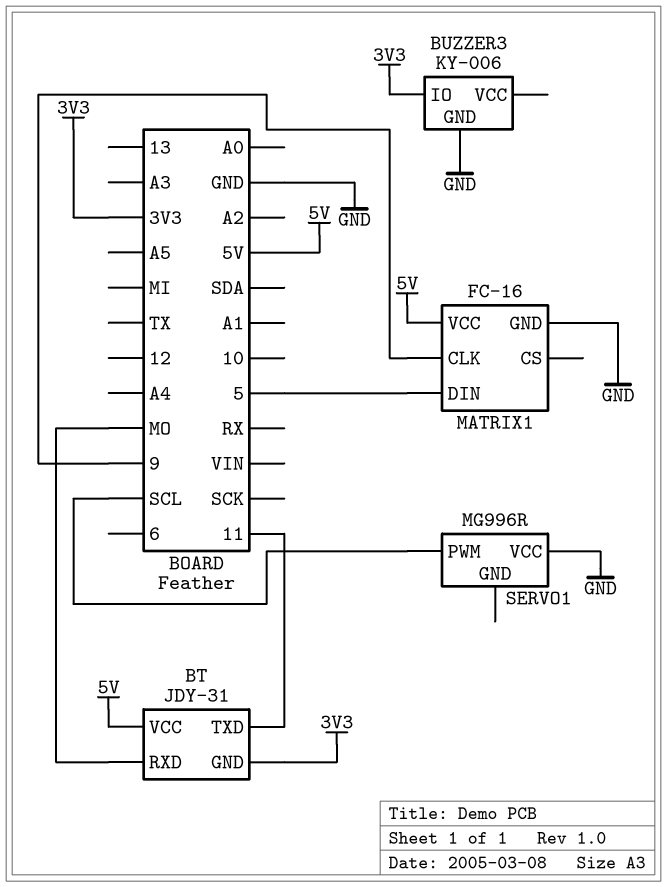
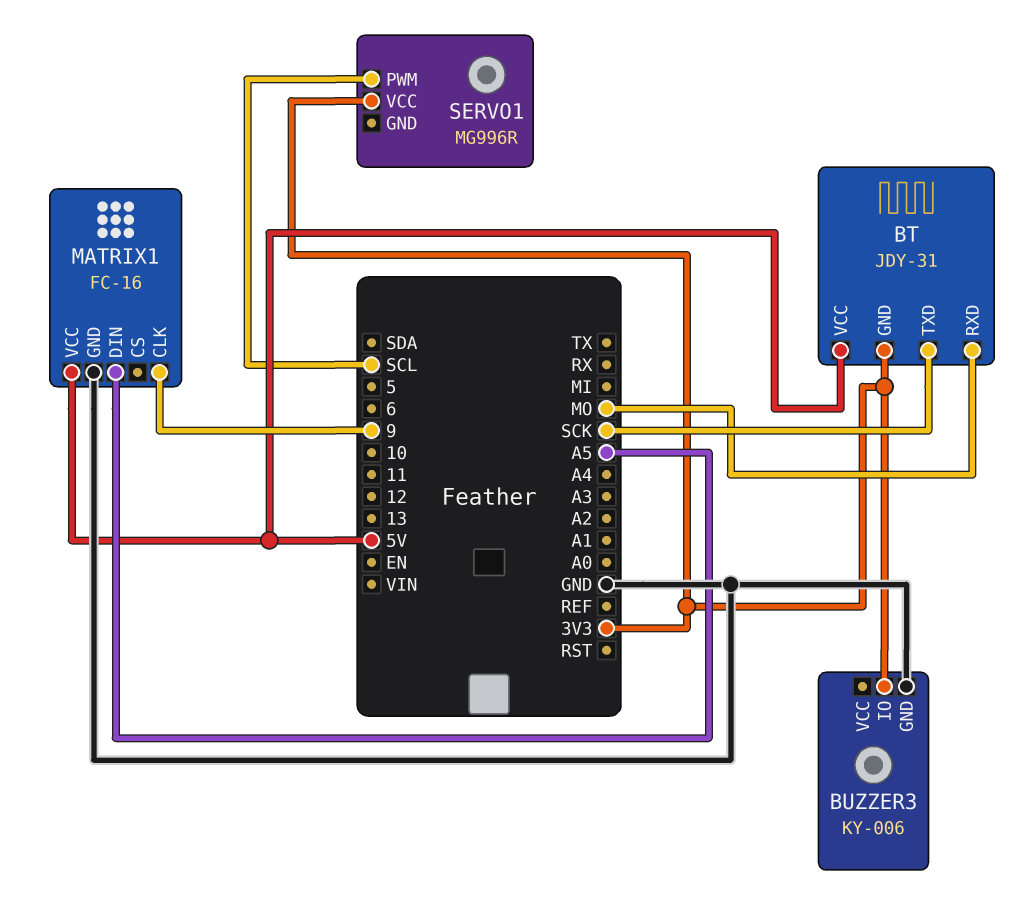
BT pin TXD: 11 -> SCK
MATRIX1 pin DIN: 5 -> A5
SERVO1 pin VCC: GND -> 3V3

